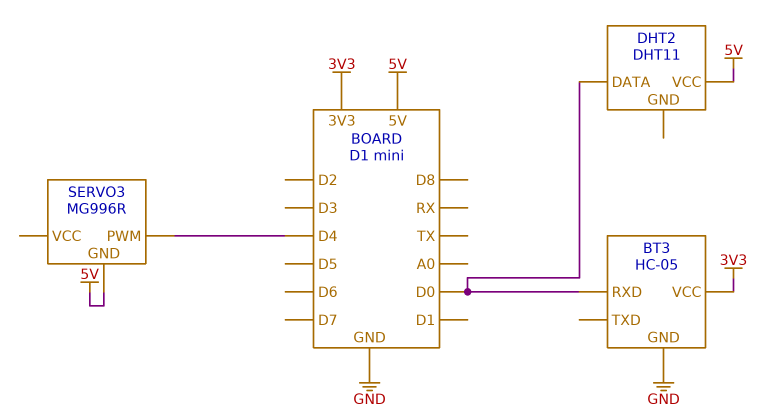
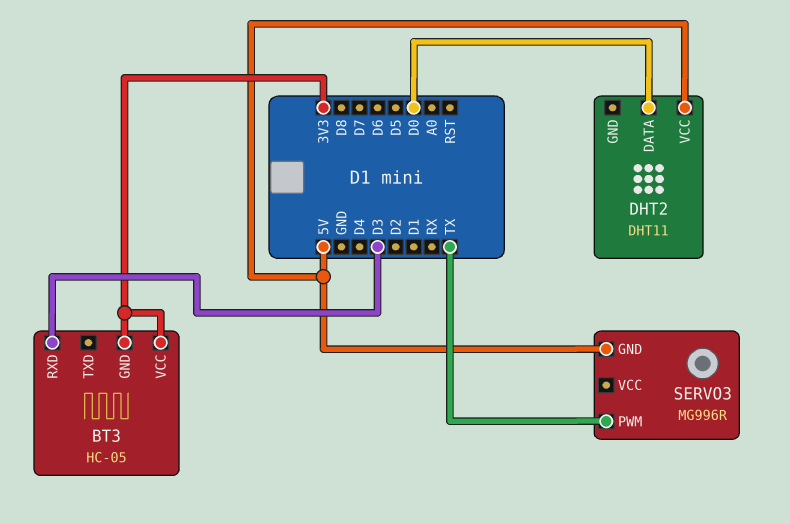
BT3 pin GND: GND -> 3V3
BT3 pin RXD: D0 -> D3
SERVO3 pin PWM: D4 -> TX

